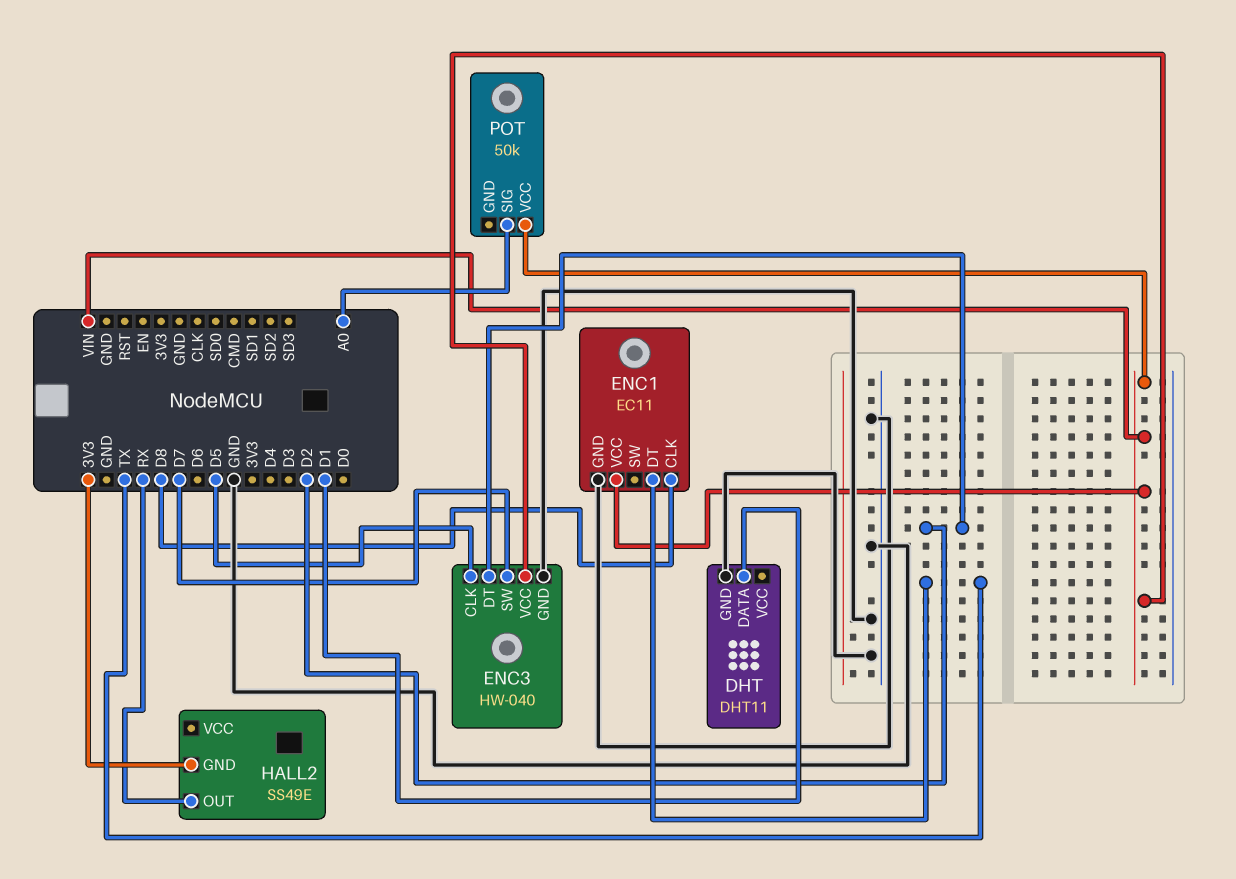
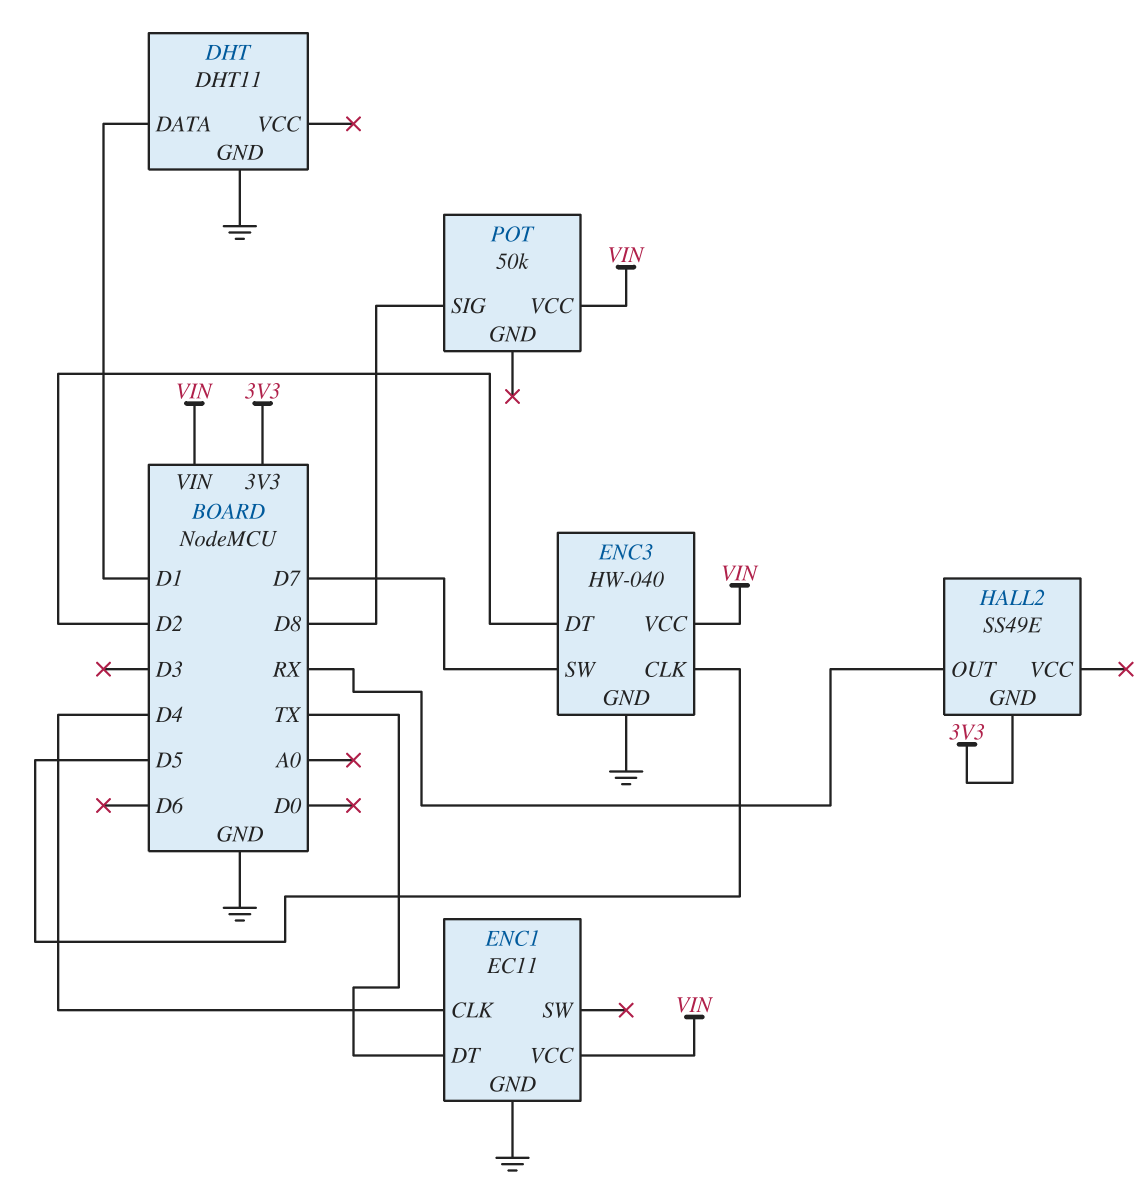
ENC1 pin CLK: D8 -> D4
POT pin SIG: A0 -> D8

